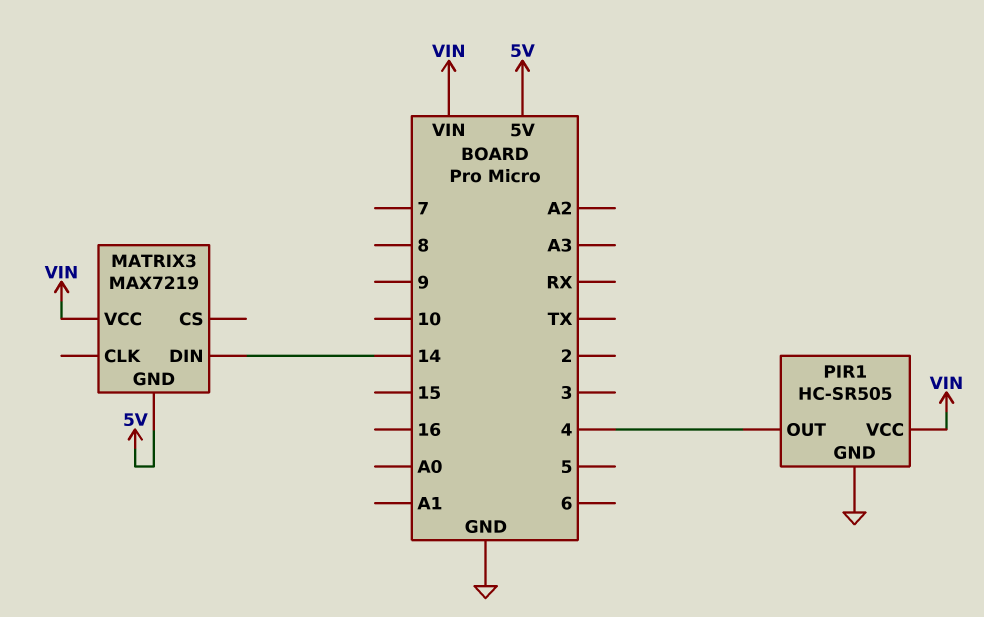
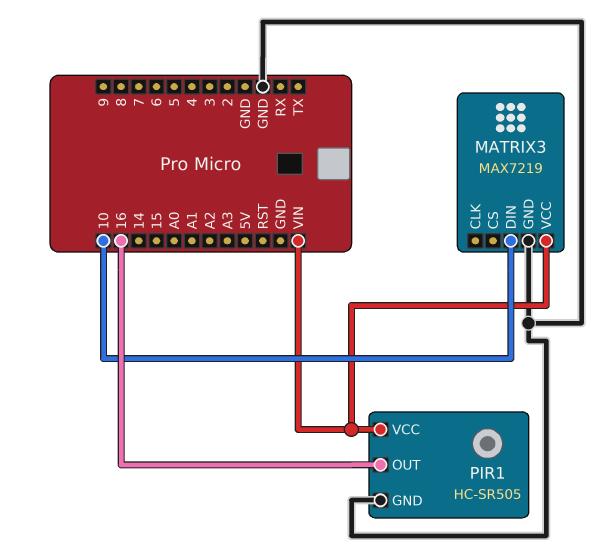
MATRIX3 pin DIN: 14 -> 10
MATRIX3 pin GND: 5V -> GND
PIR1 pin OUT: 4 -> 16

